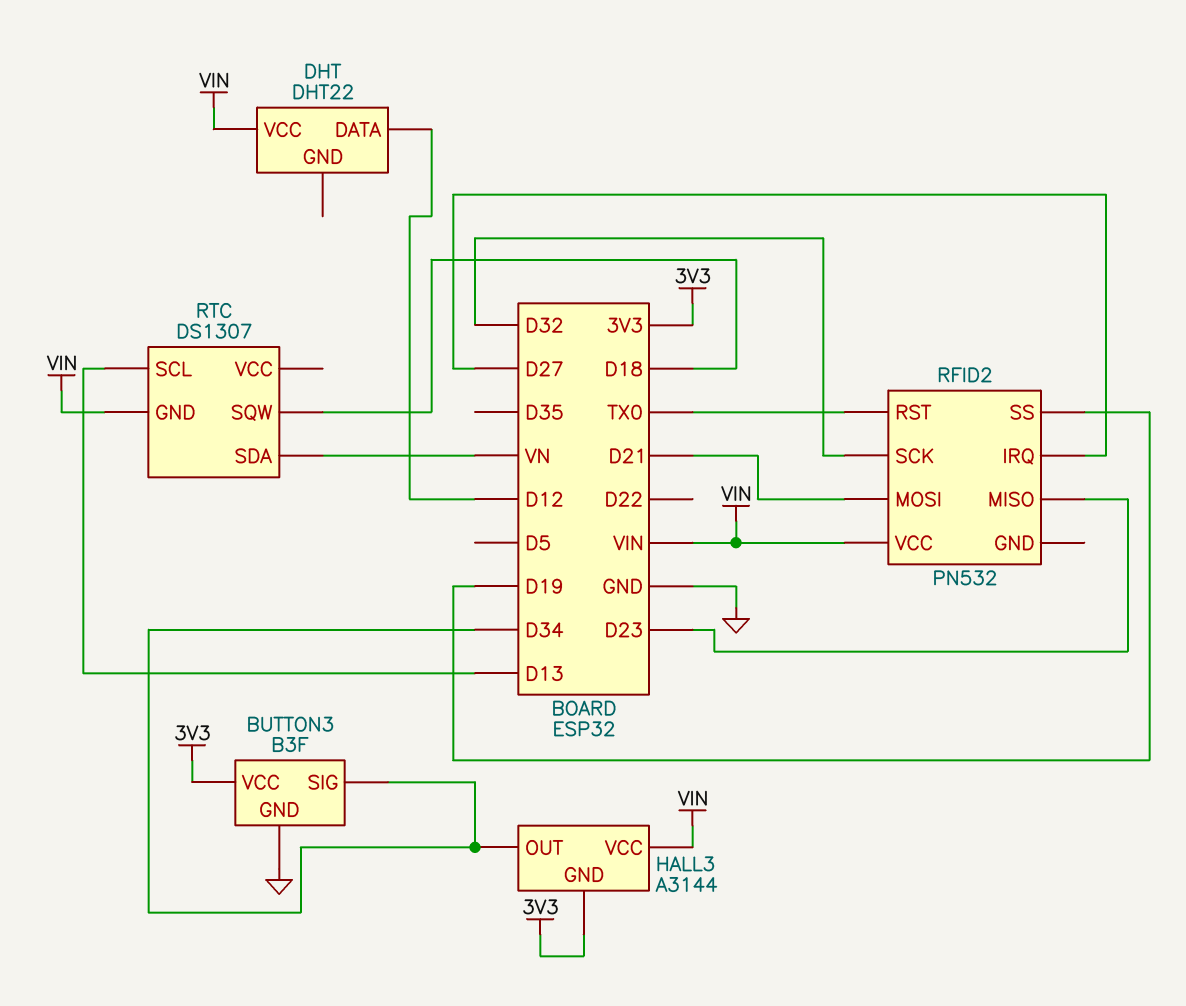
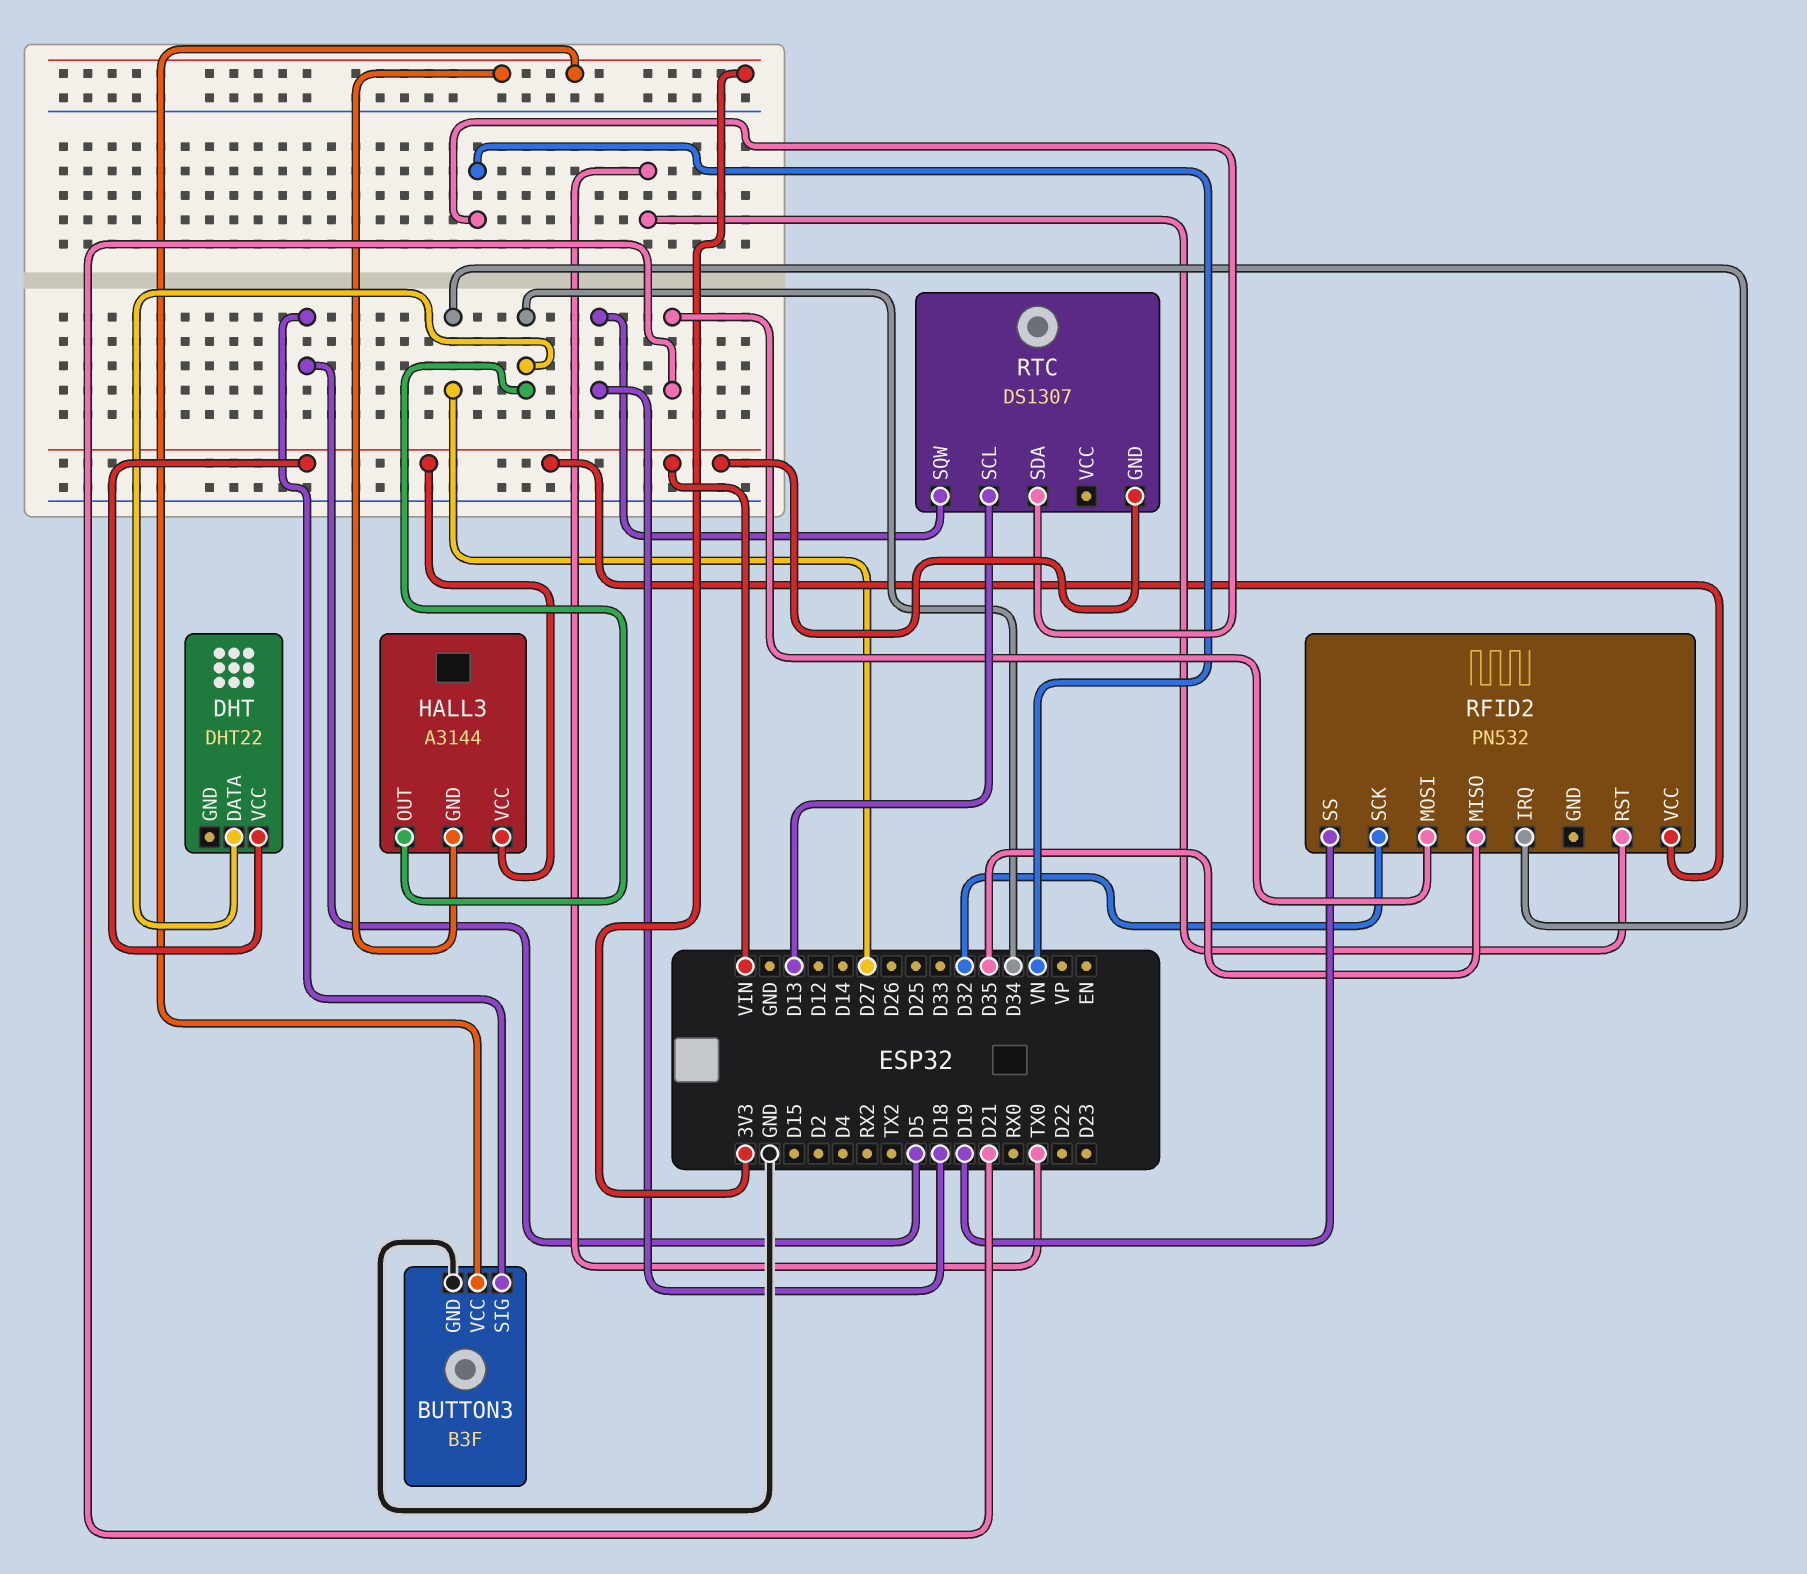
BUTTON3 pin SIG: D34 -> D5
DHT pin DATA: D12 -> D34
RFID2 pin MISO: D23 -> D35

